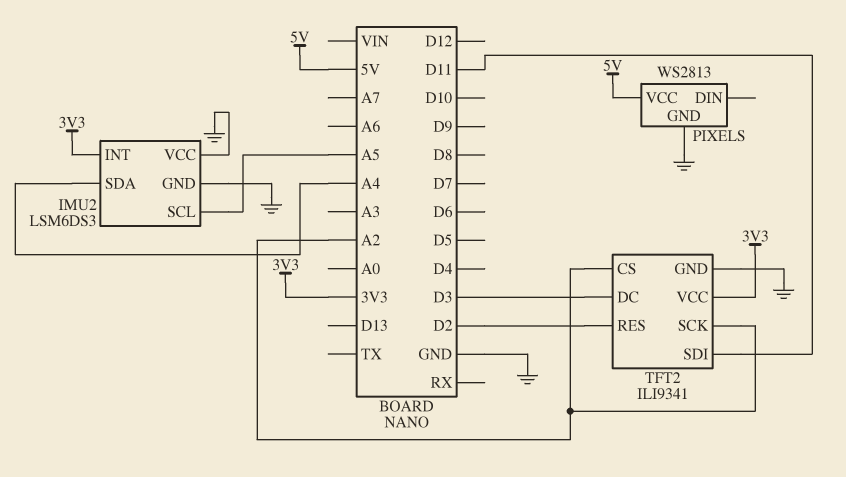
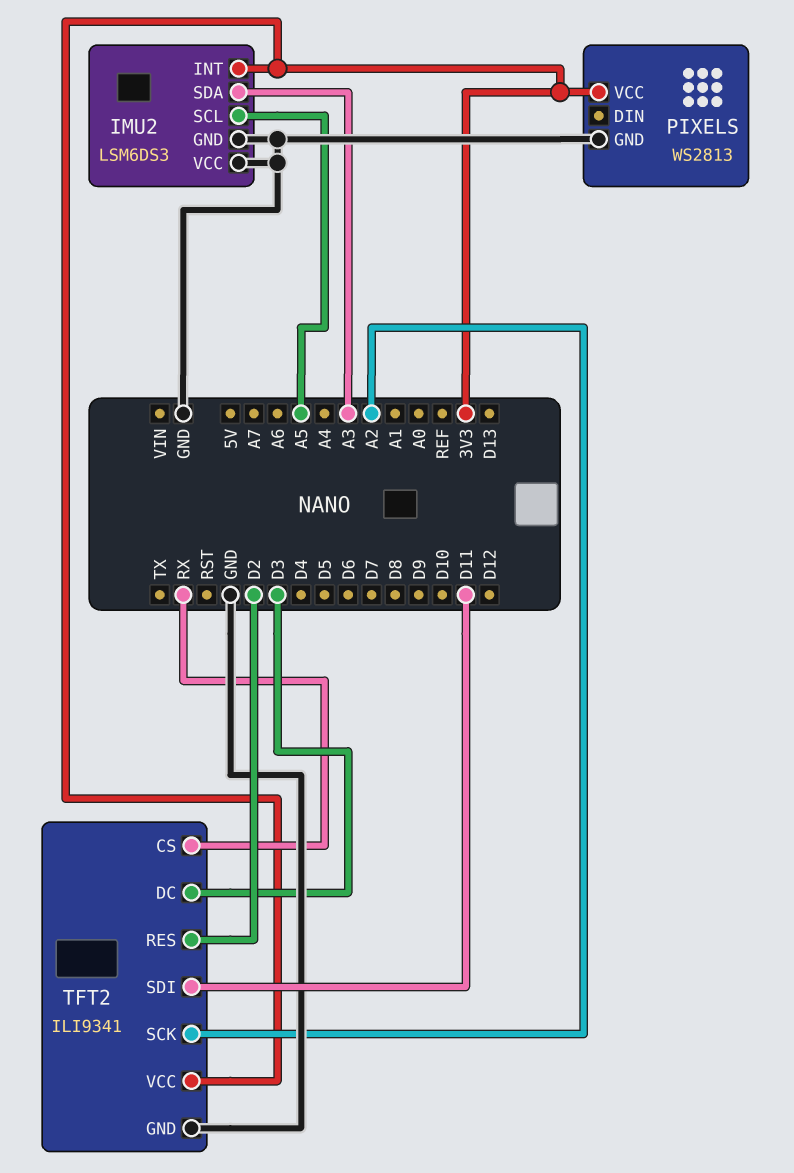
IMU2 pin SDA: A4 -> A3
PIXELS pin VCC: 5V -> 3V3
TFT2 pin CS: A2 -> RX

